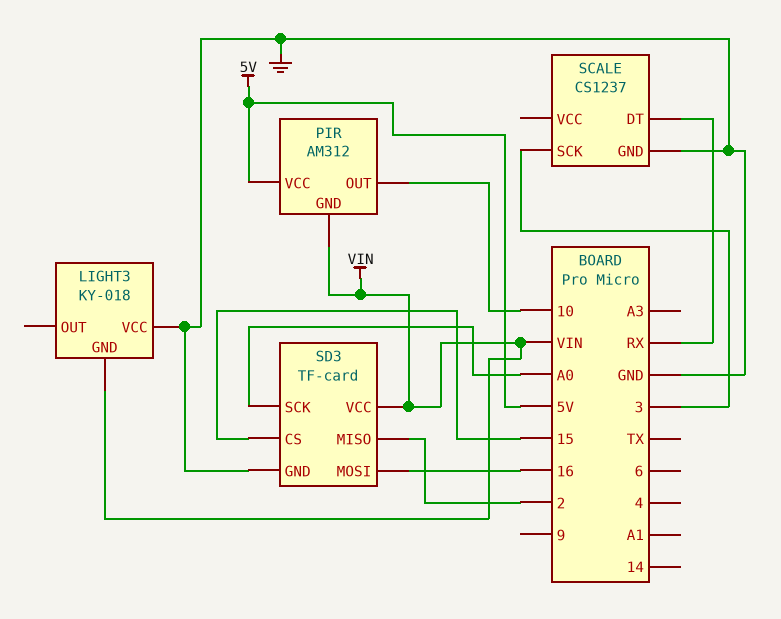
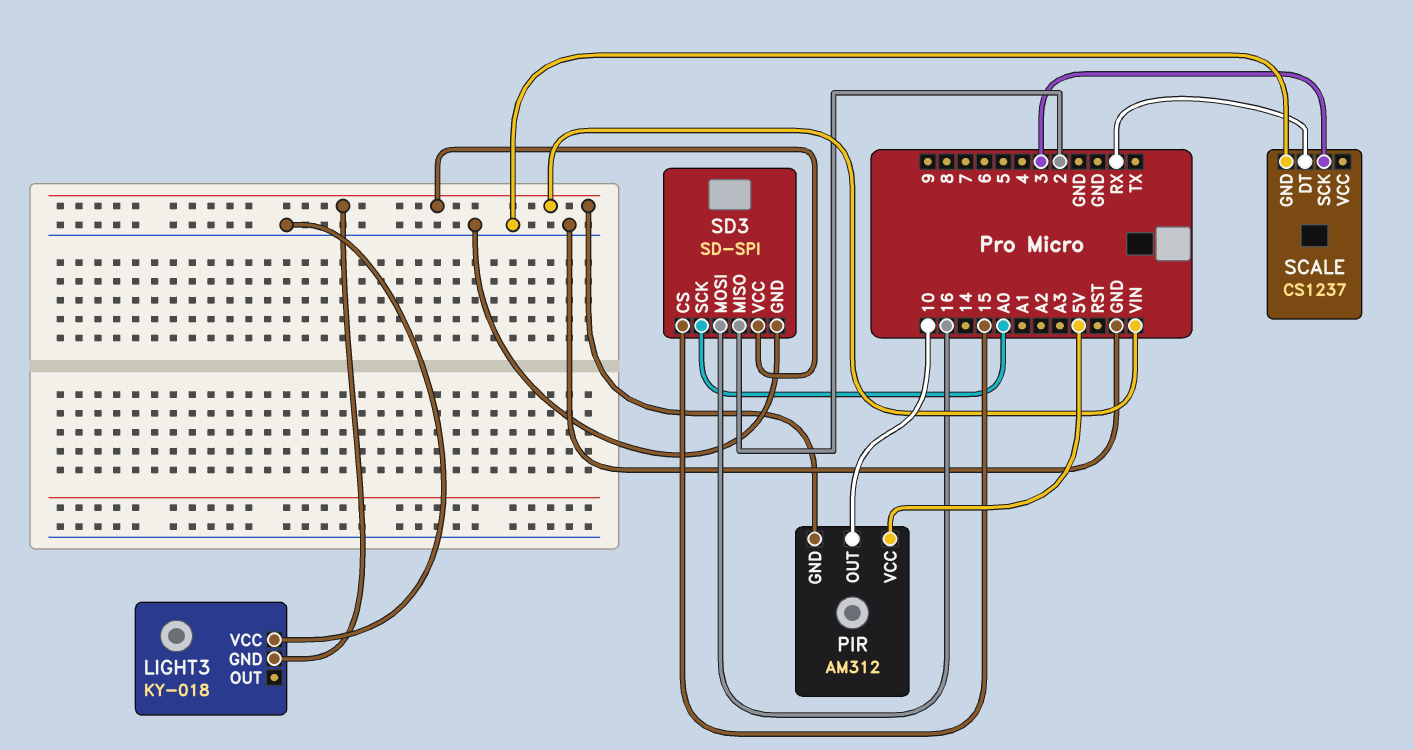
SD3: TF-card -> SD-SPI

